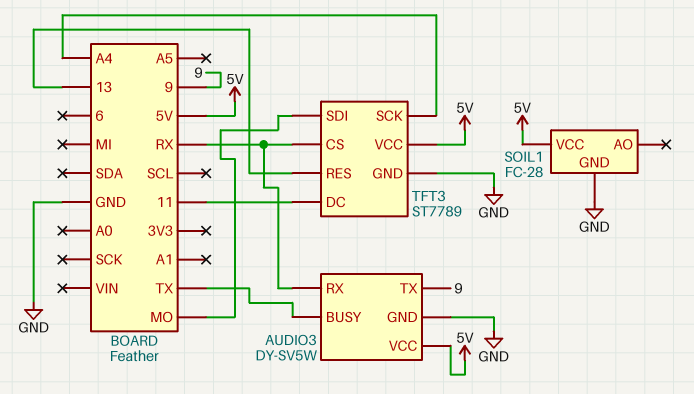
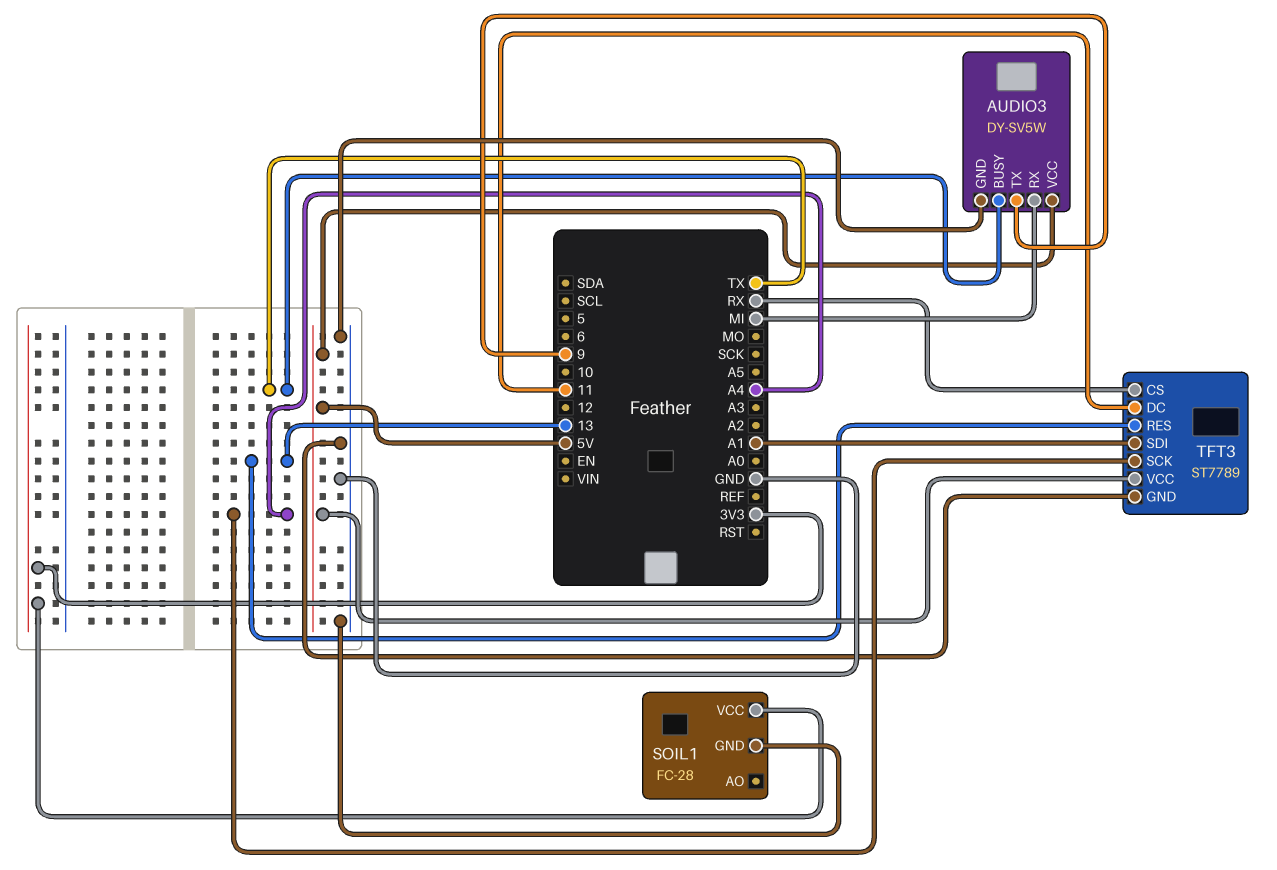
AUDIO3 pin RX: RX -> MI
SOIL1 pin VCC: 5V -> 3V3
TFT3 pin SDI: MO -> A1

